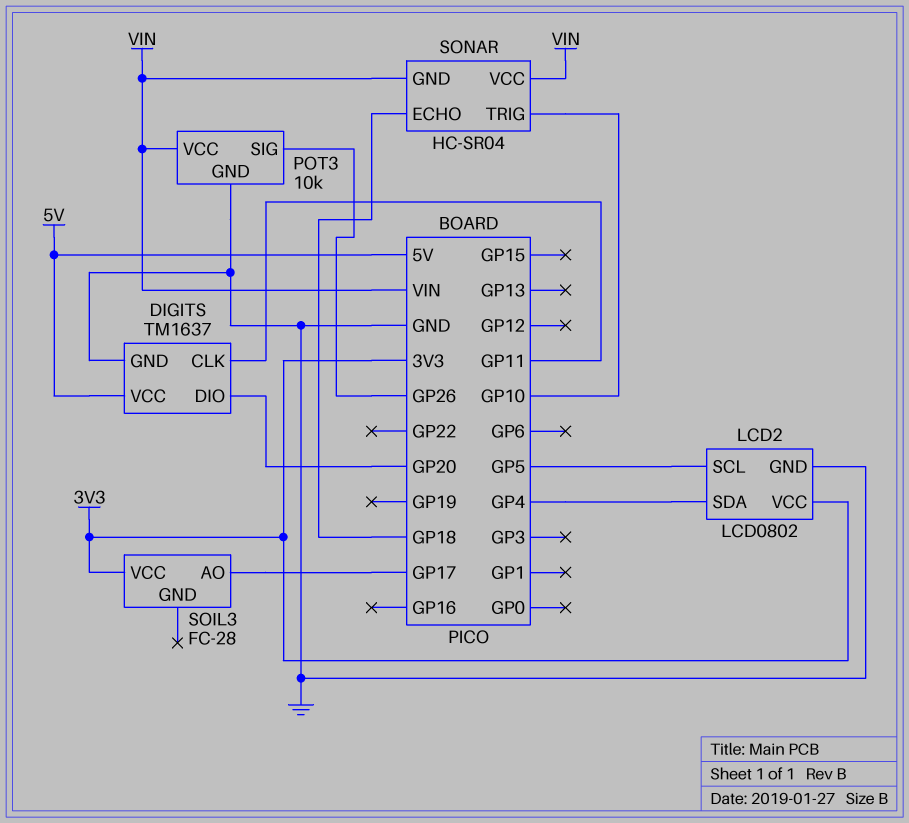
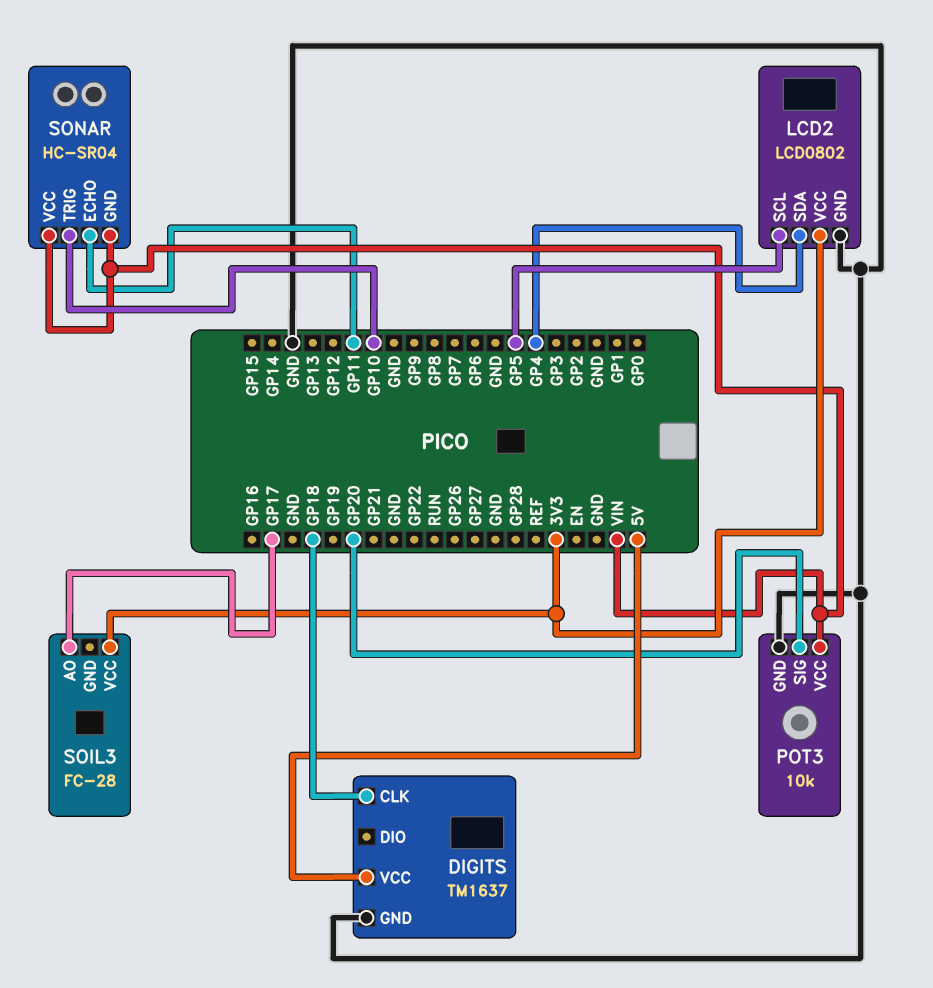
DIGITS pin CLK: GP11 -> GP18
DIGITS pin DIO: GP20 -> none
POT3 pin SIG: GP26 -> GP20
SONAR pin ECHO: GP18 -> GP11

